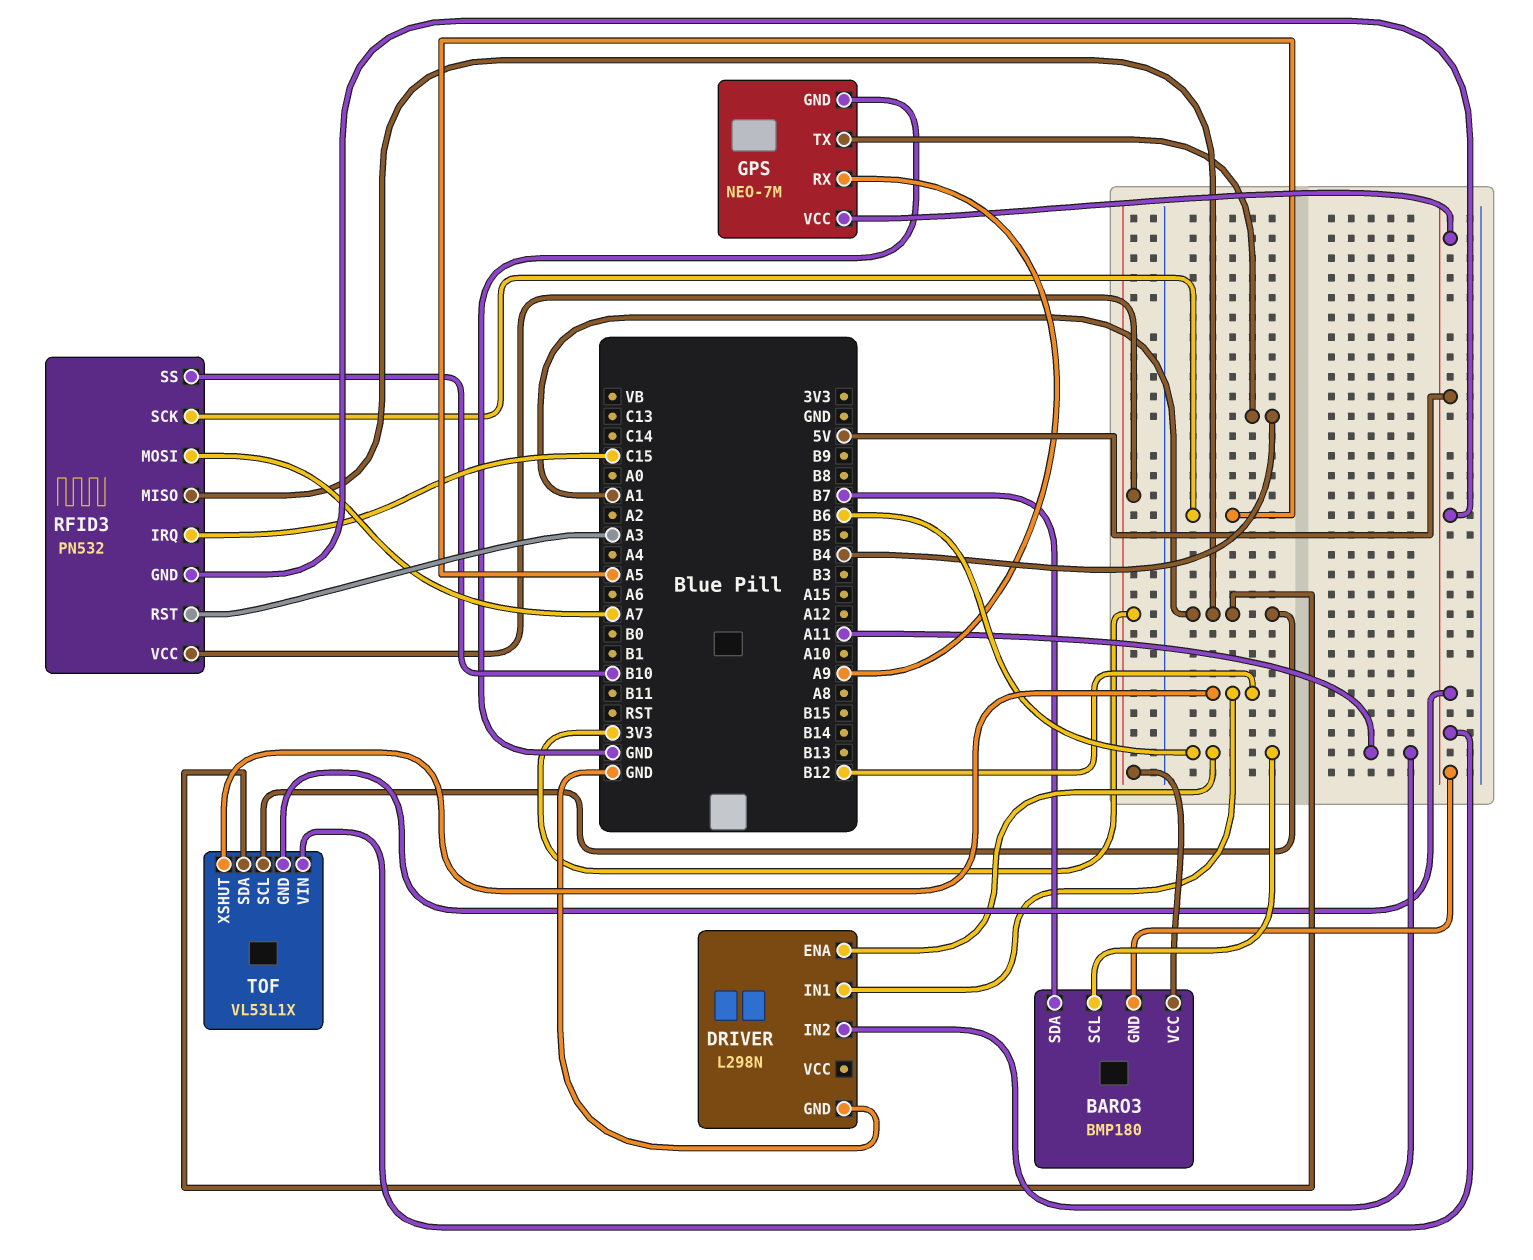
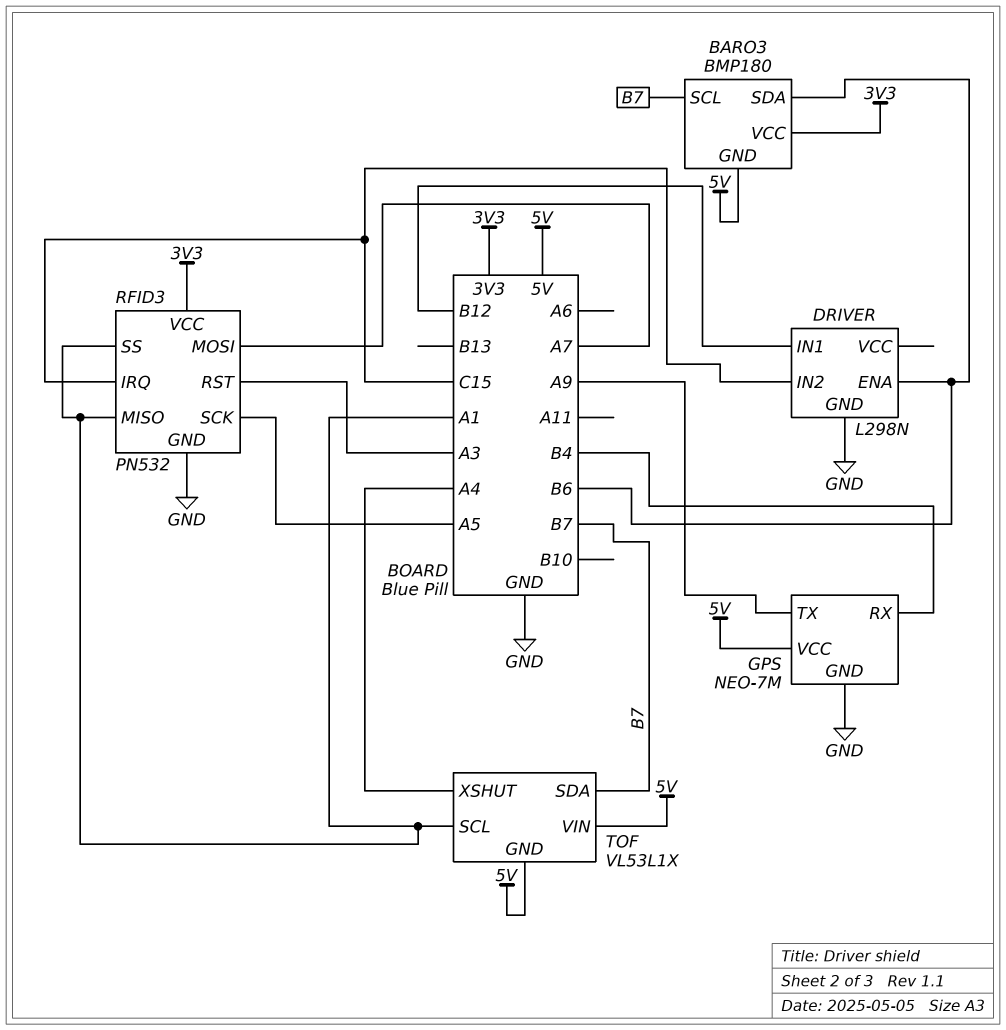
BARO3 pin SCL: B6 -> B7
BARO3 pin SDA: B7 -> B6
DRIVER pin IN2: A11 -> C15
GPS pin RX: A9 -> B4
GPS pin TX: B4 -> A9
RFID3 pin GND: 5V -> GND
RFID3 pin SS: B10 -> A1
TOF pin SDA: A1 -> B7
TOF pin XSHUT: B12 -> A4

